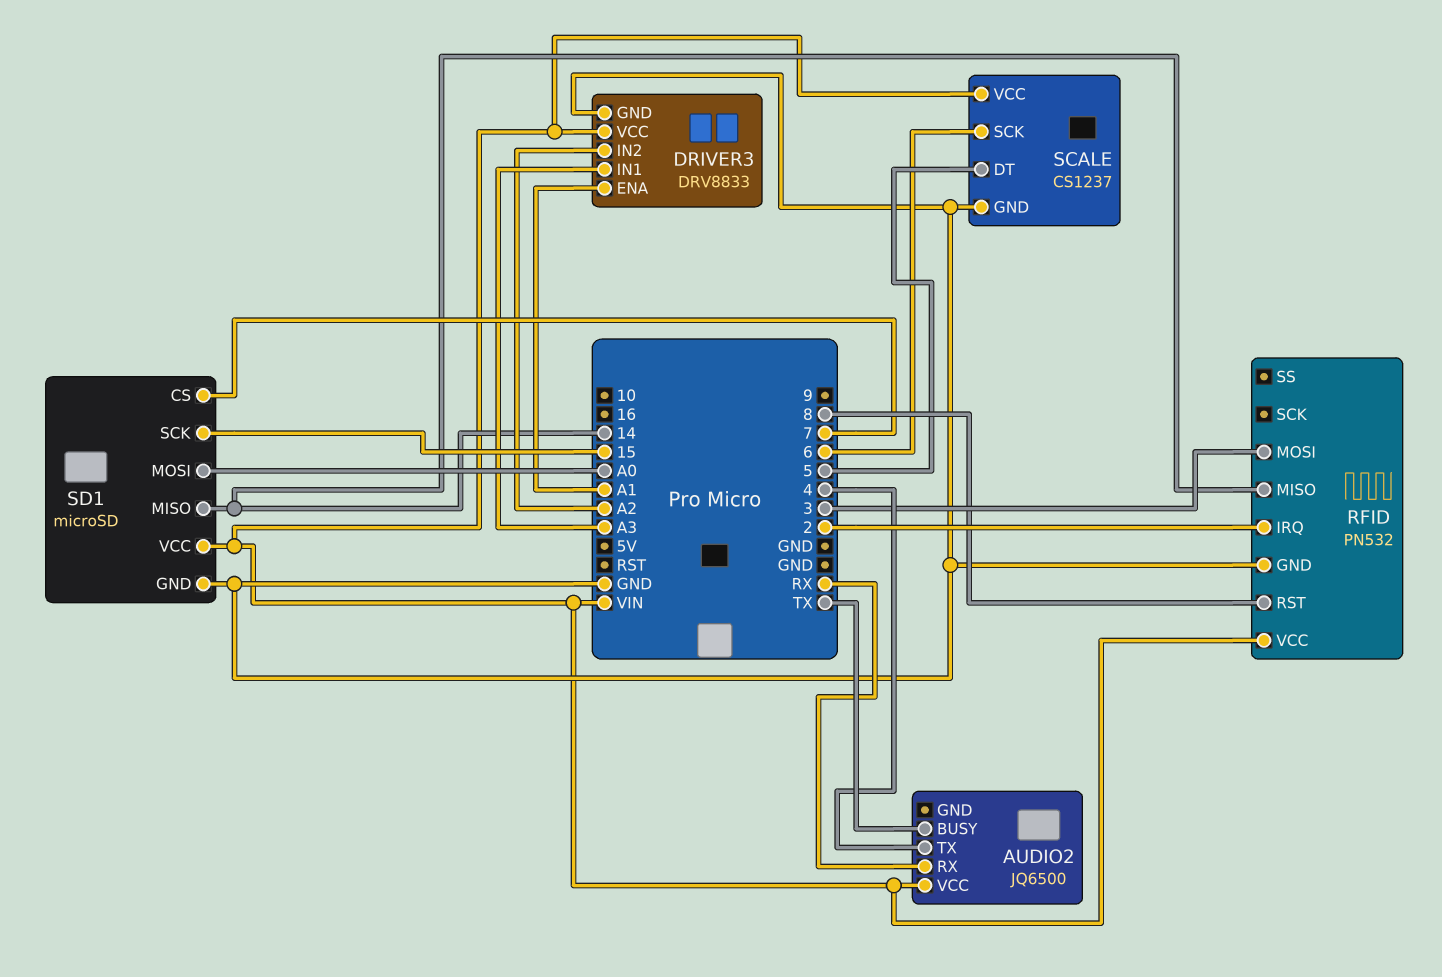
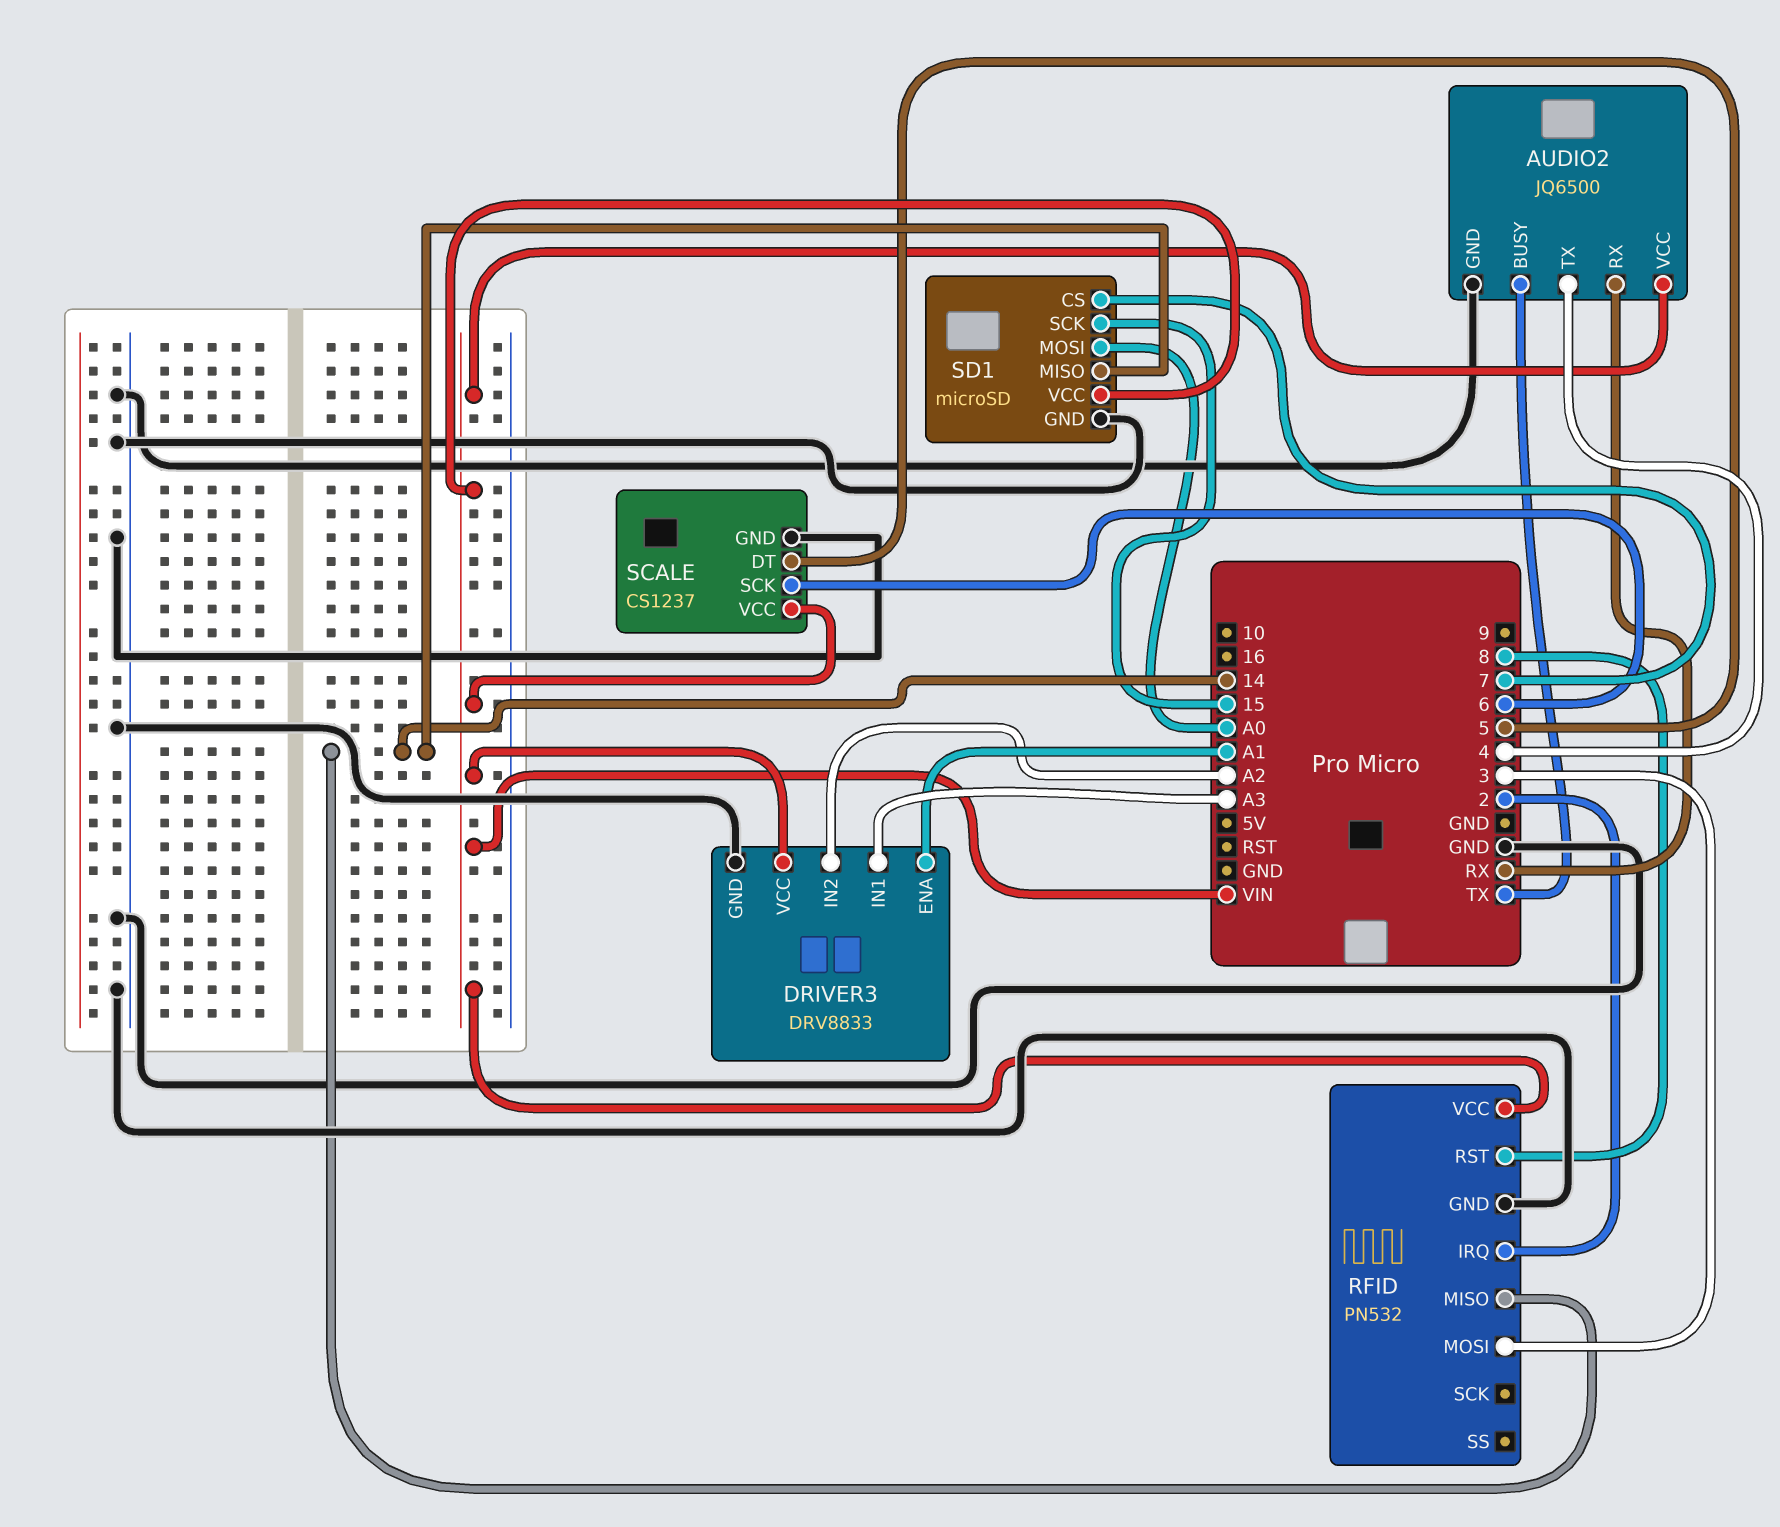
AUDIO2 pin GND: none -> GND

